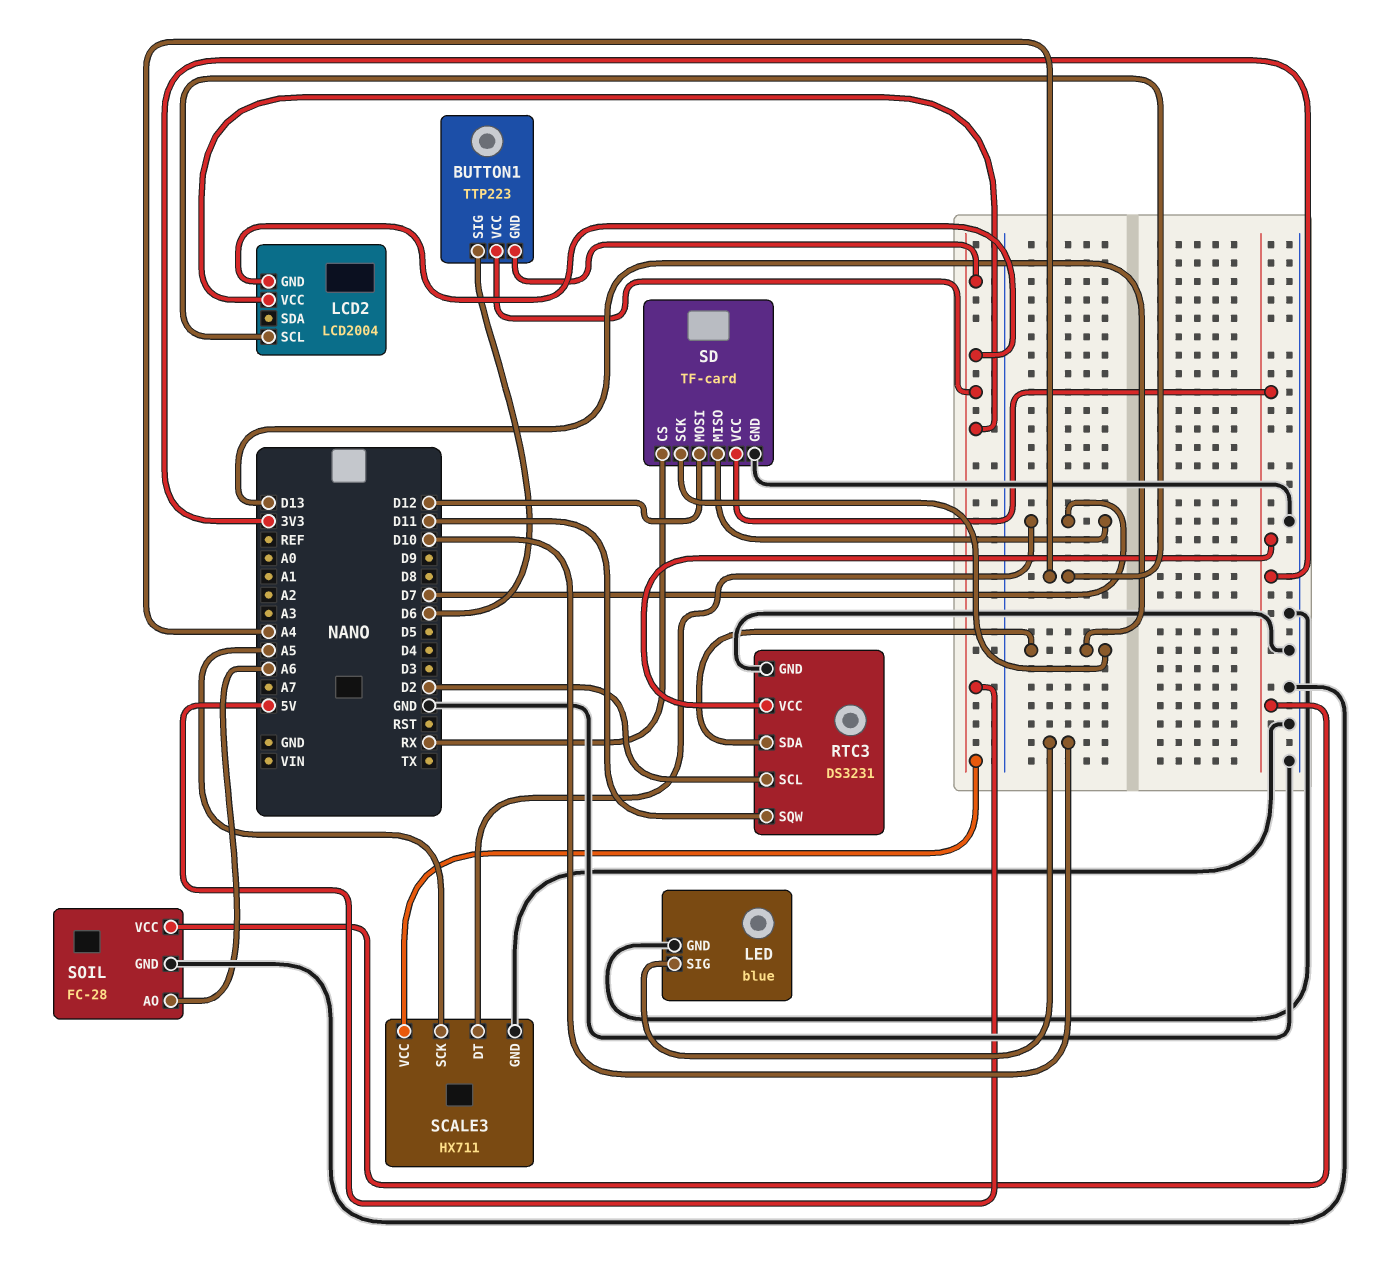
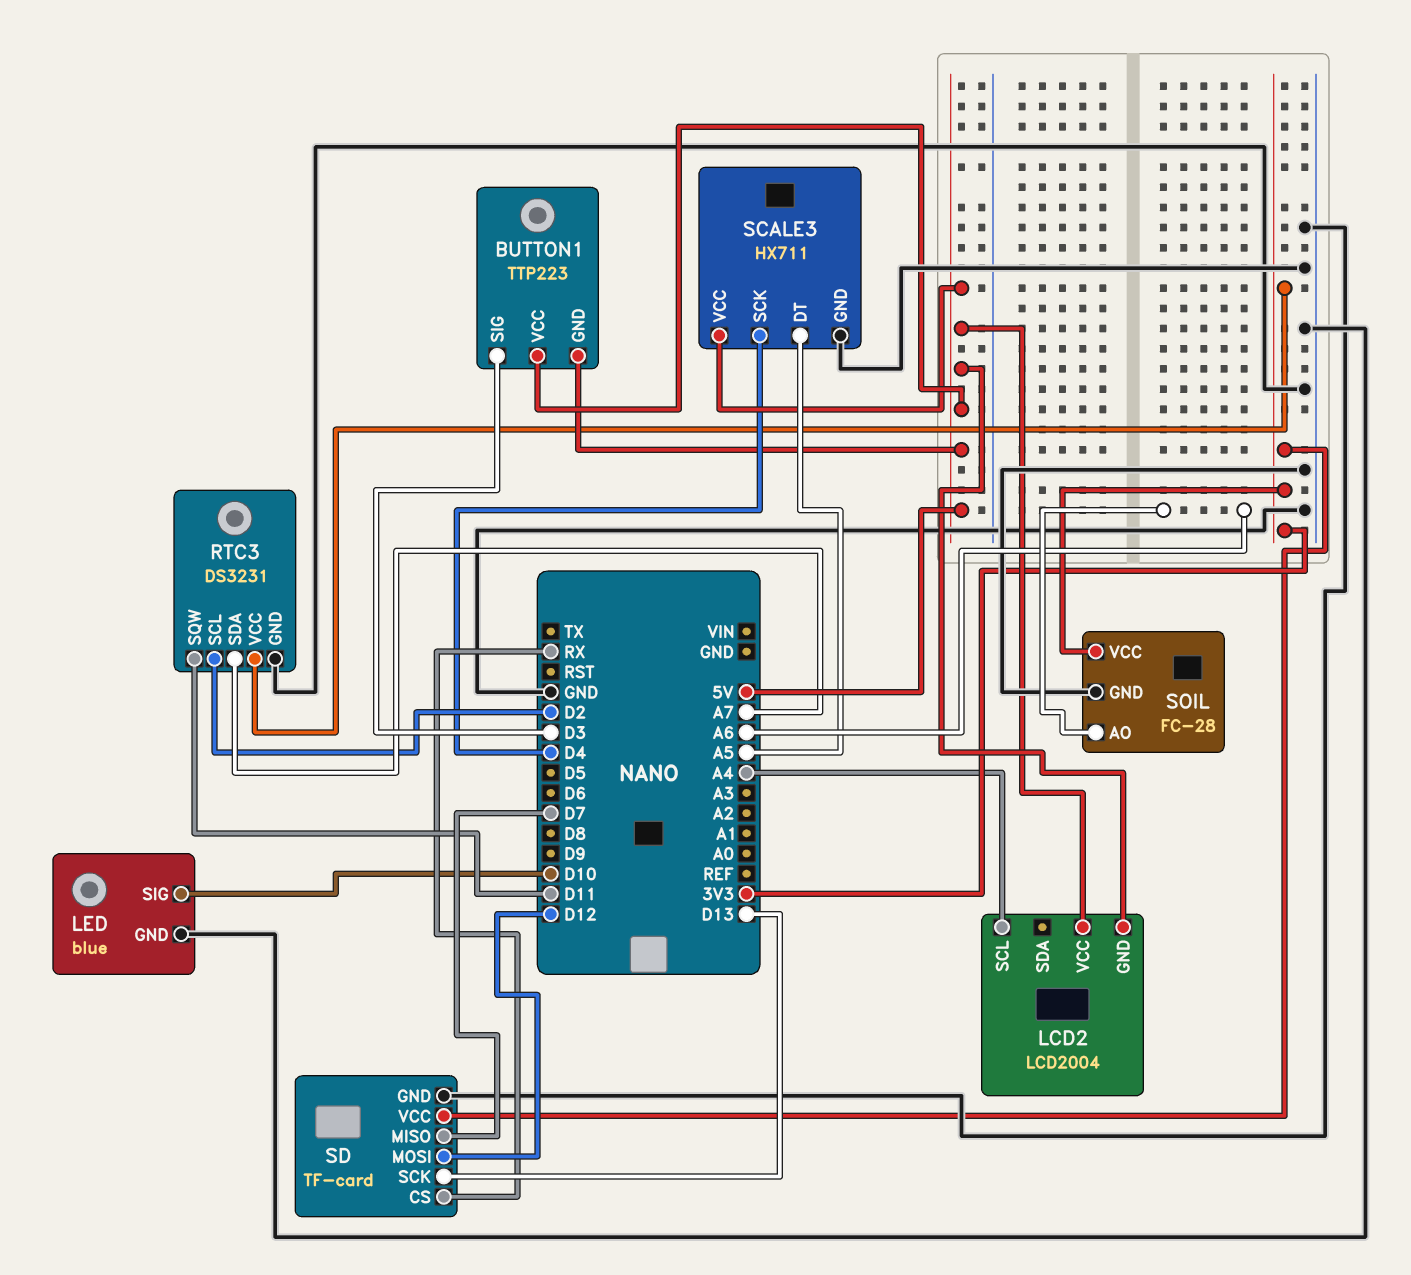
BUTTON1 pin SIG: D6 -> D3
RTC3 pin SDA: D13 -> A7
SCALE3 pin DT: D7 -> A5
SCALE3 pin SCK: A5 -> D4

